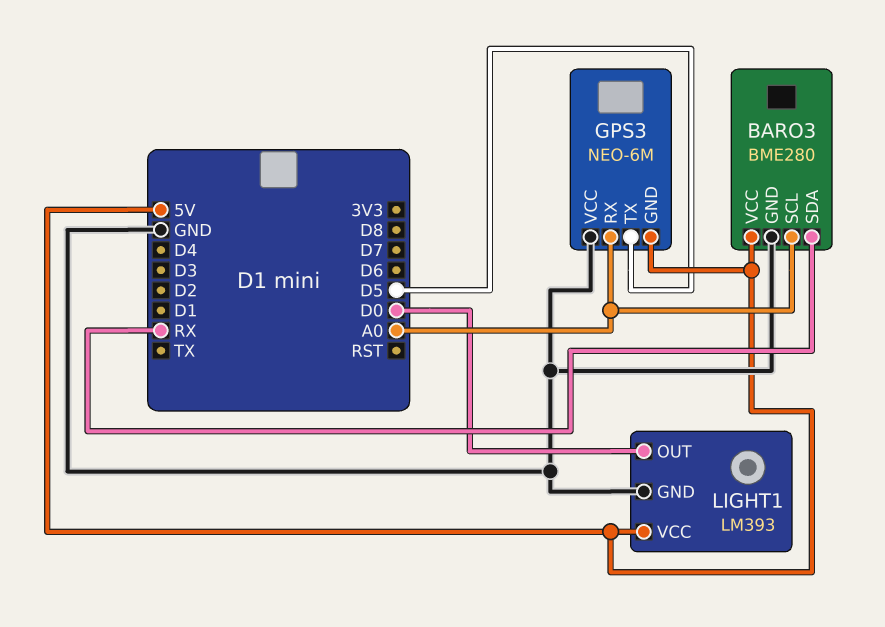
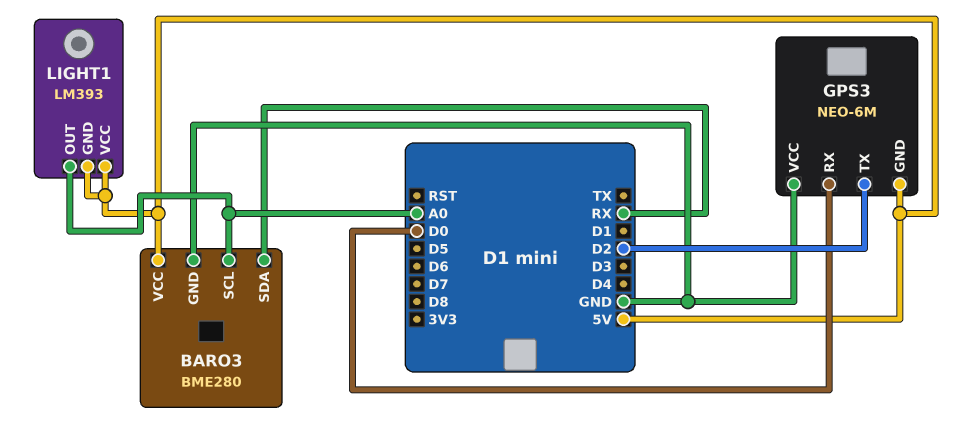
GPS3 pin RX: A0 -> D0
GPS3 pin TX: D5 -> D2
LIGHT1 pin GND: GND -> 5V
LIGHT1 pin OUT: D0 -> A0

